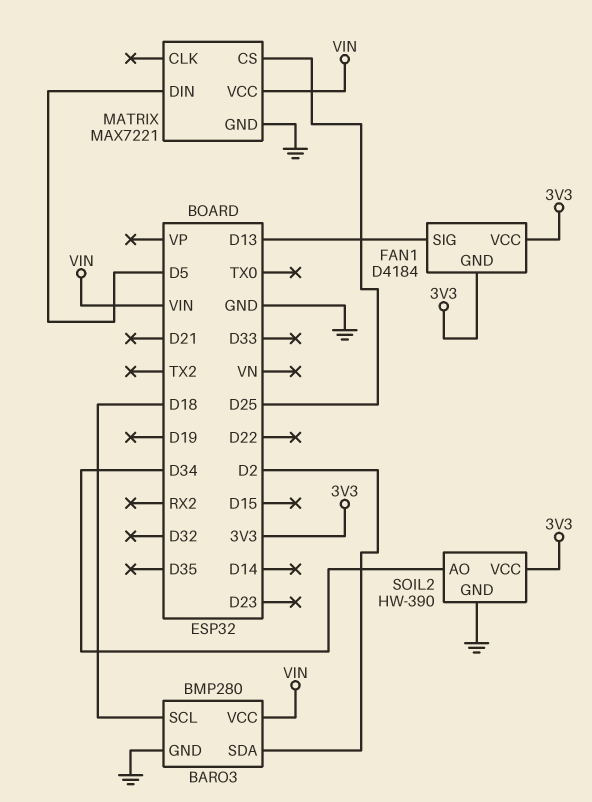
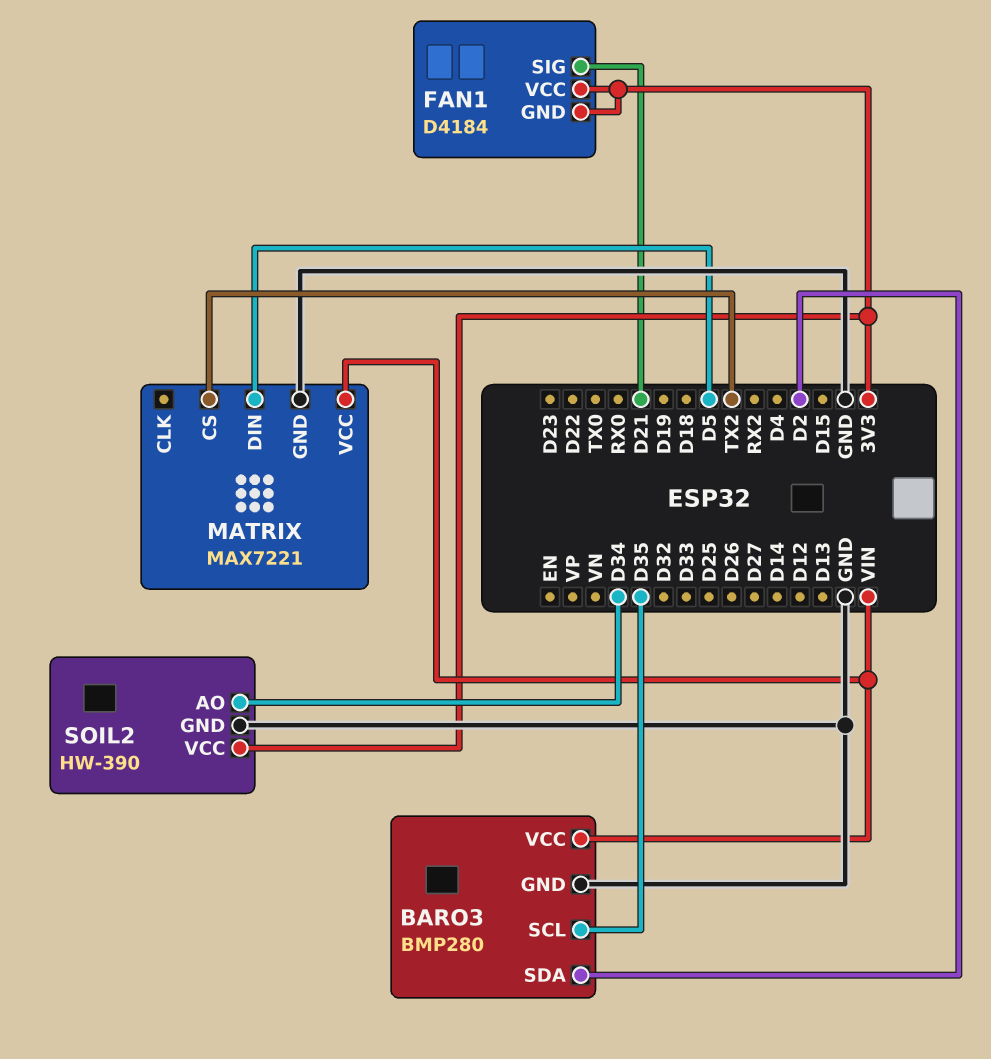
BARO3 pin SCL: D18 -> D35
FAN1 pin SIG: D13 -> D21
MATRIX pin CS: D25 -> TX2

